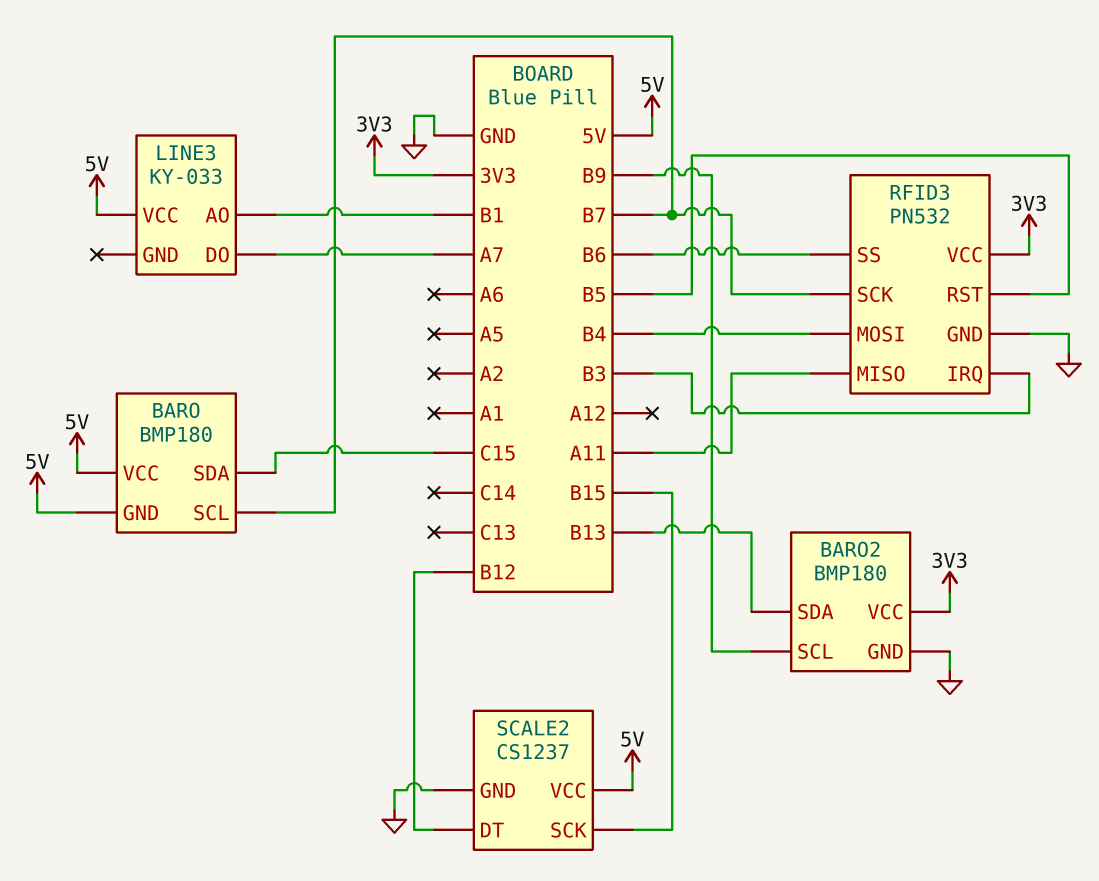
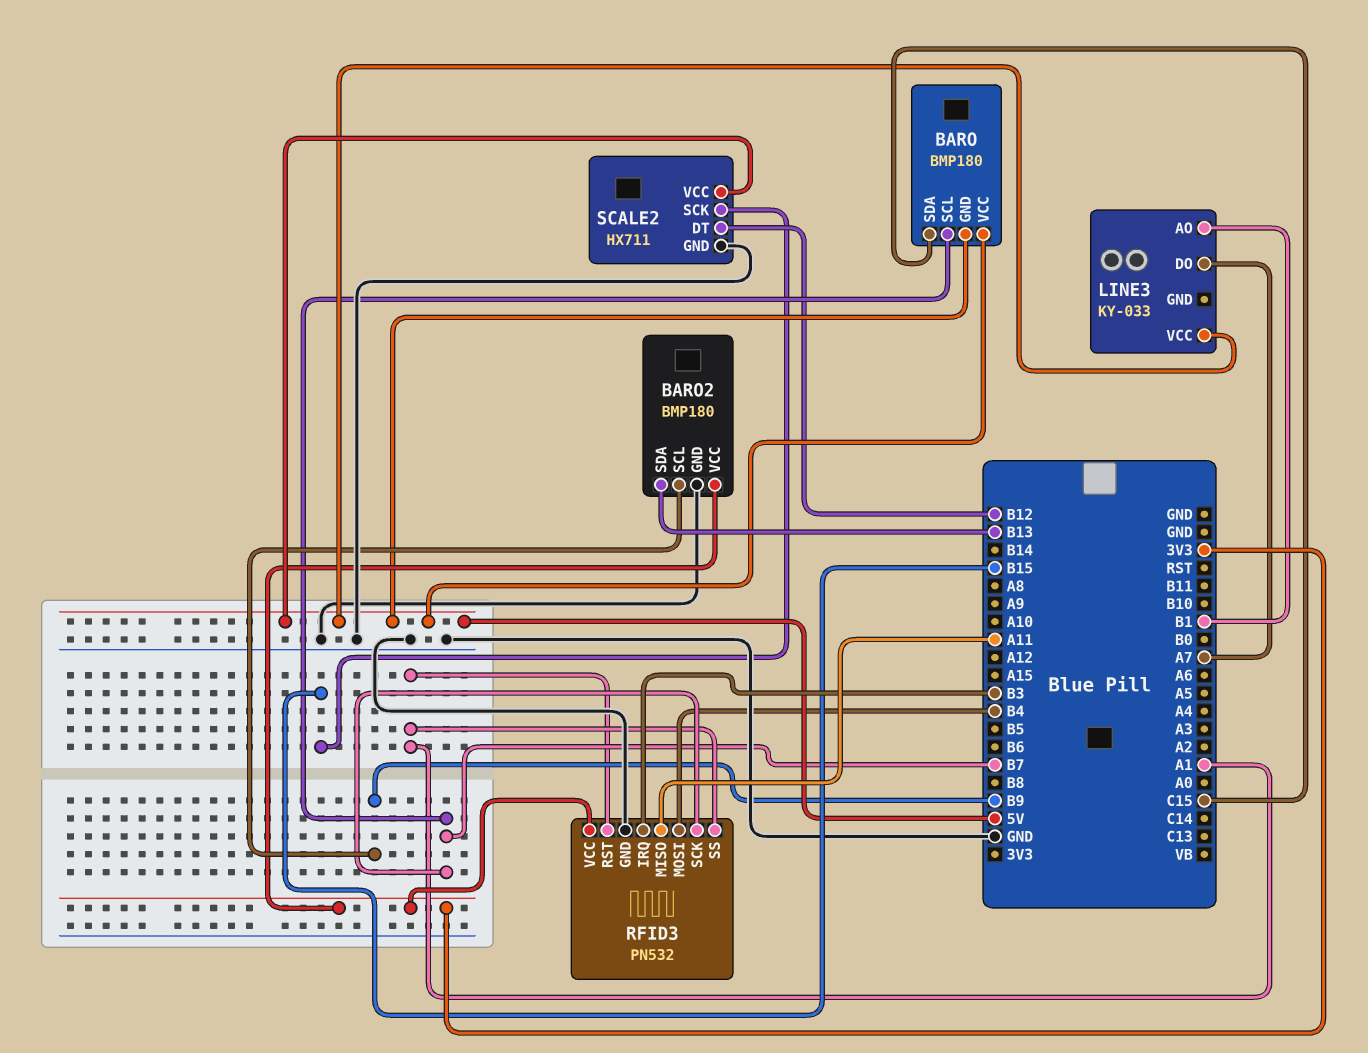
RFID3 pin RST: B5 -> A1
RFID3 pin SS: B6 -> A1
SCALE2: CS1237 -> HX711

